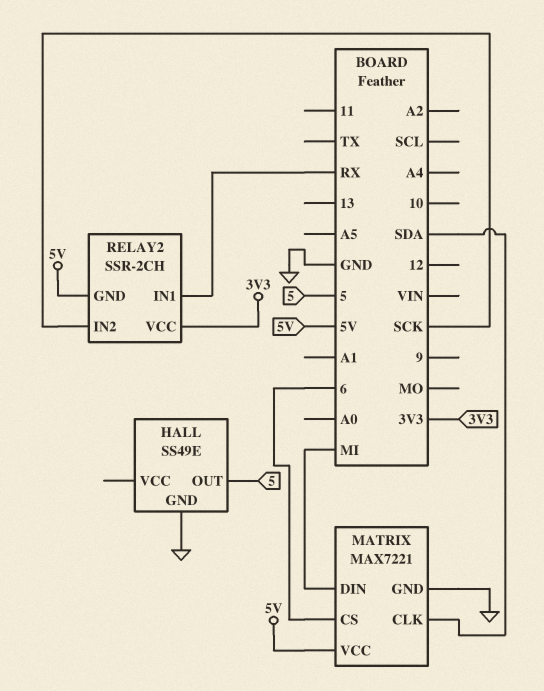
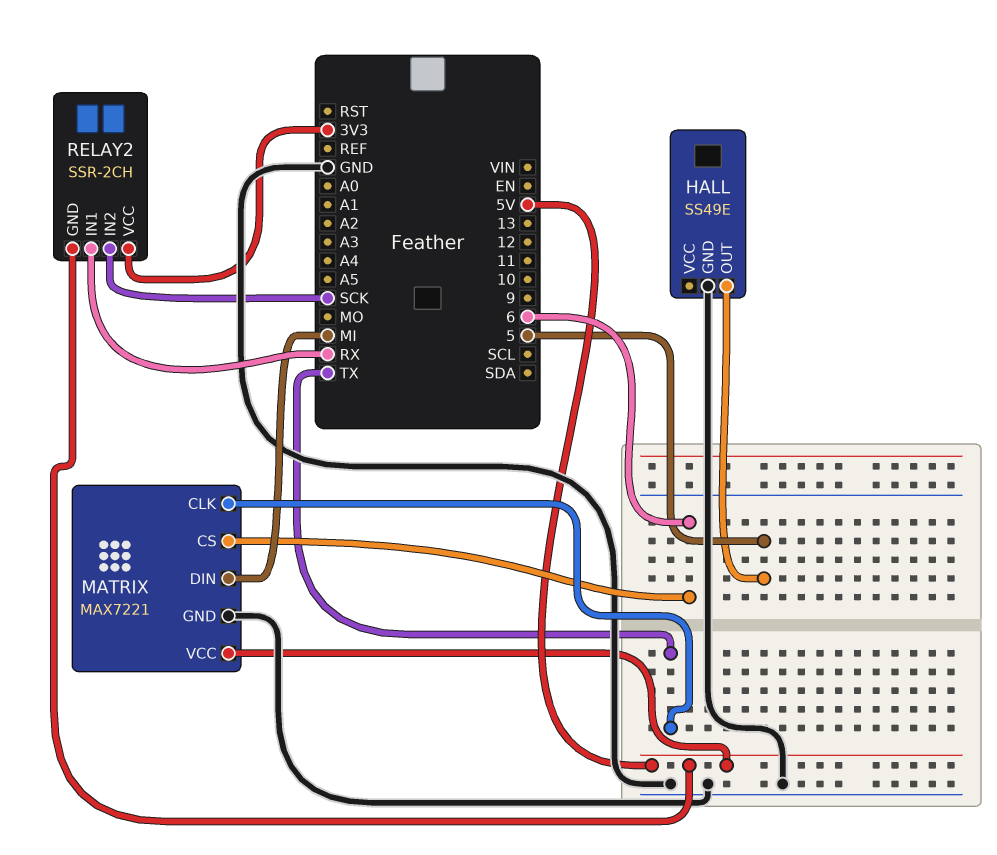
MATRIX pin CLK: SDA -> TX

